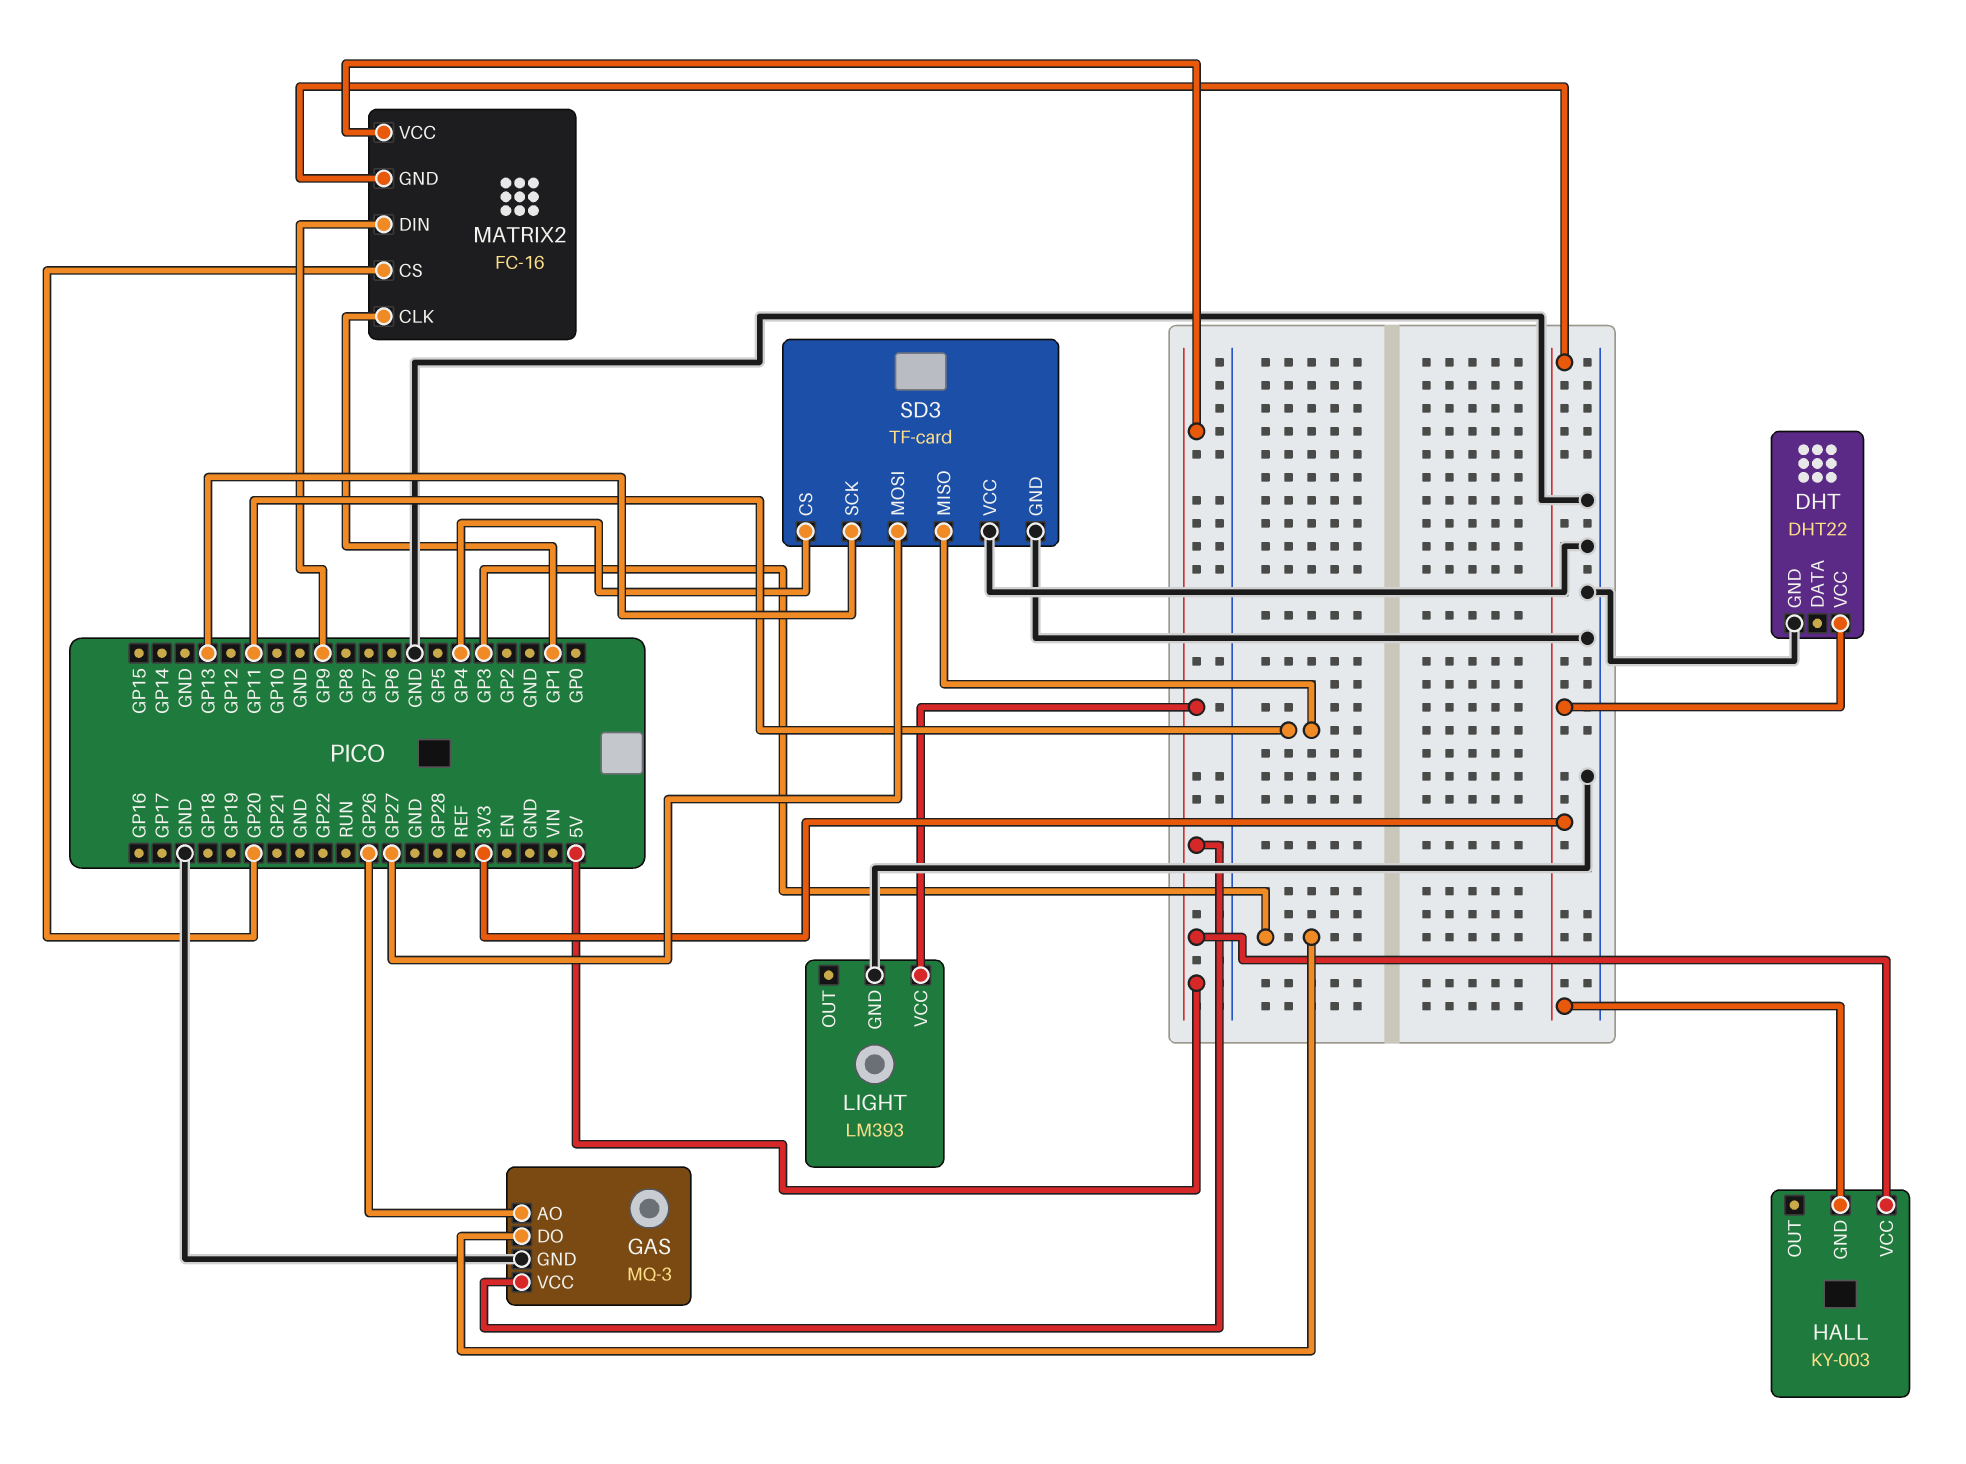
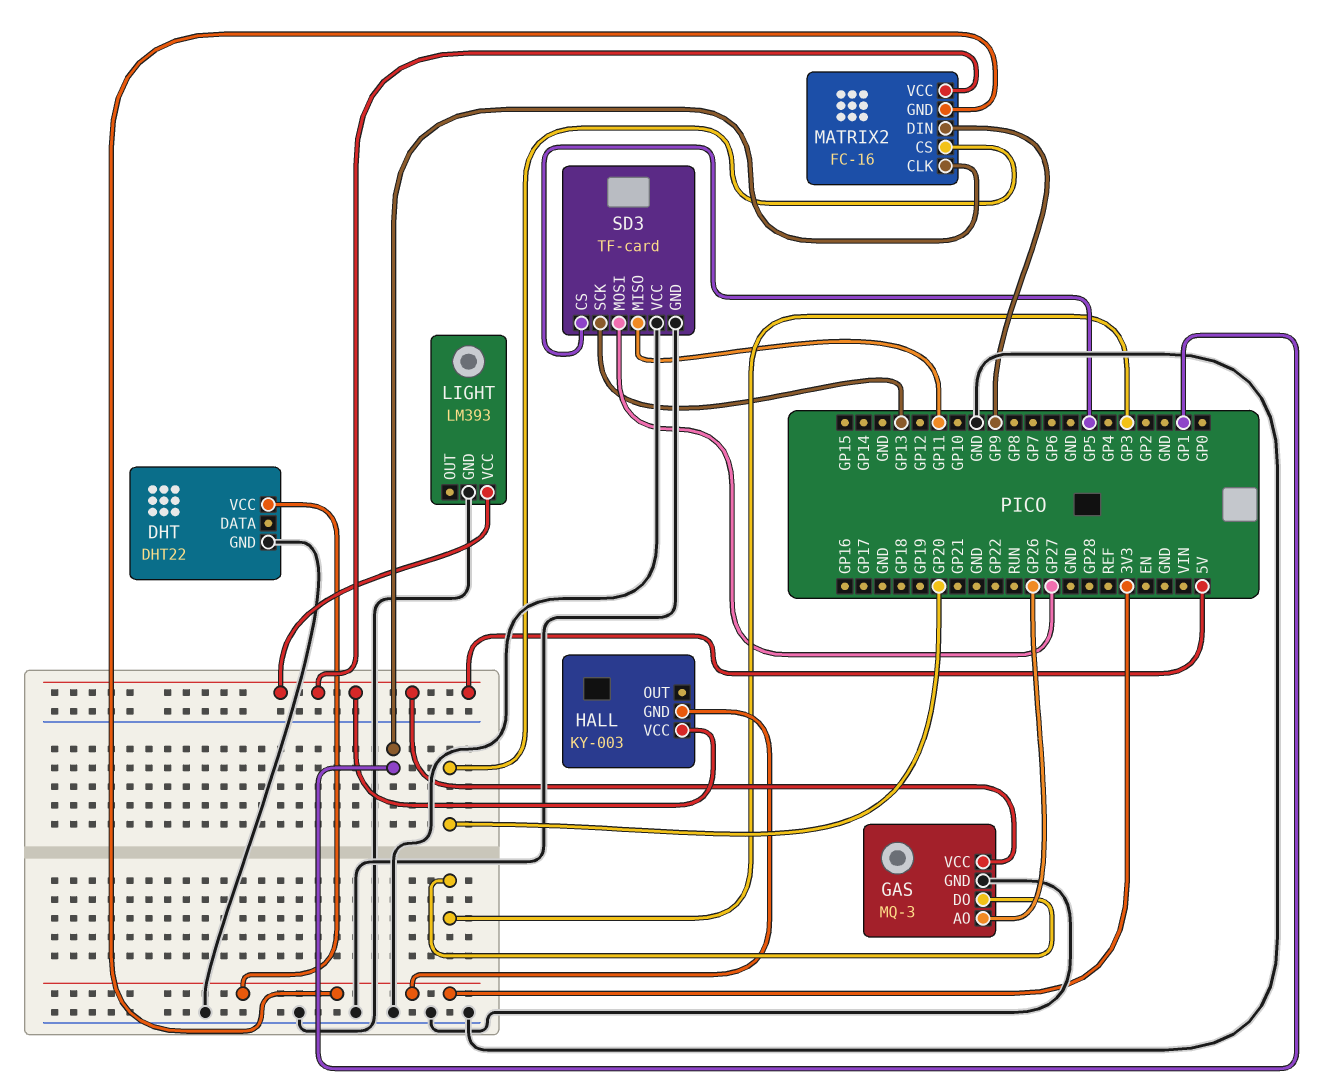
SD3 pin CS: GP4 -> GP5

